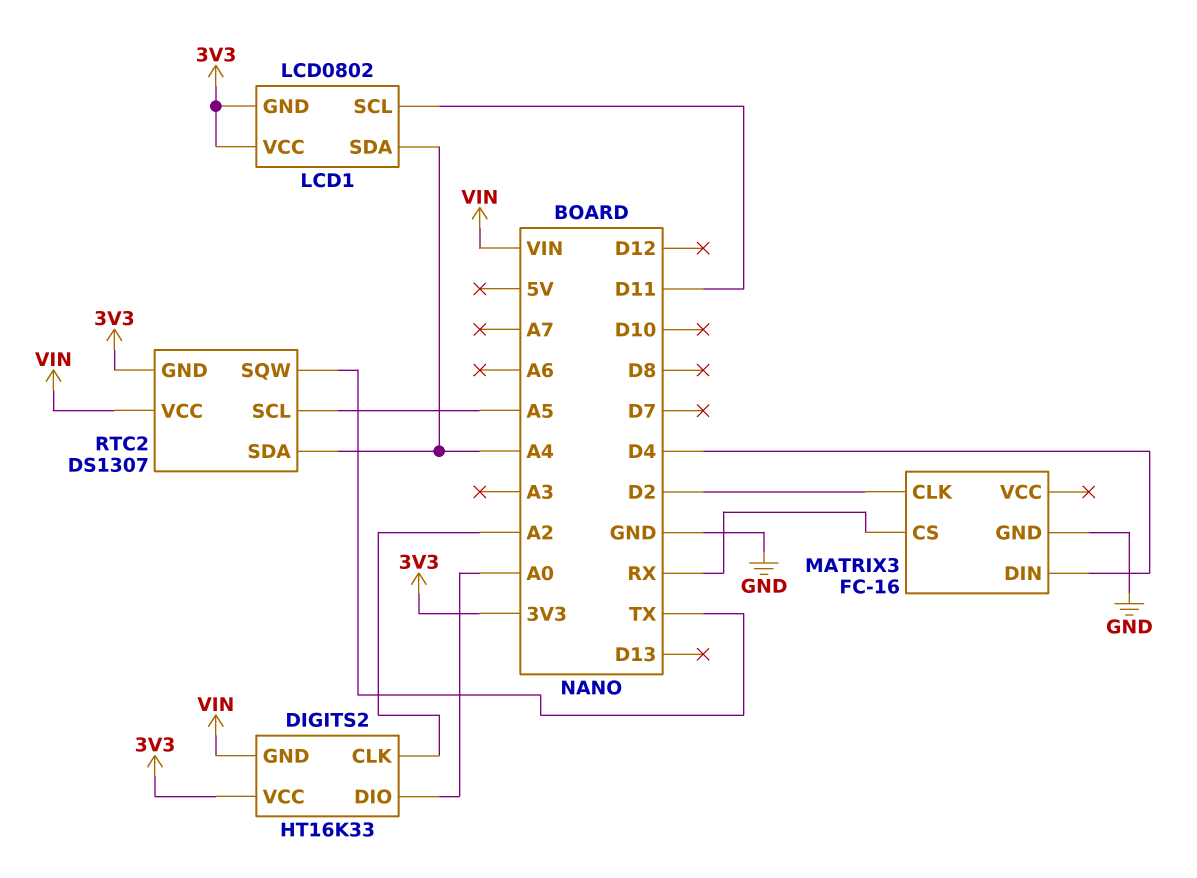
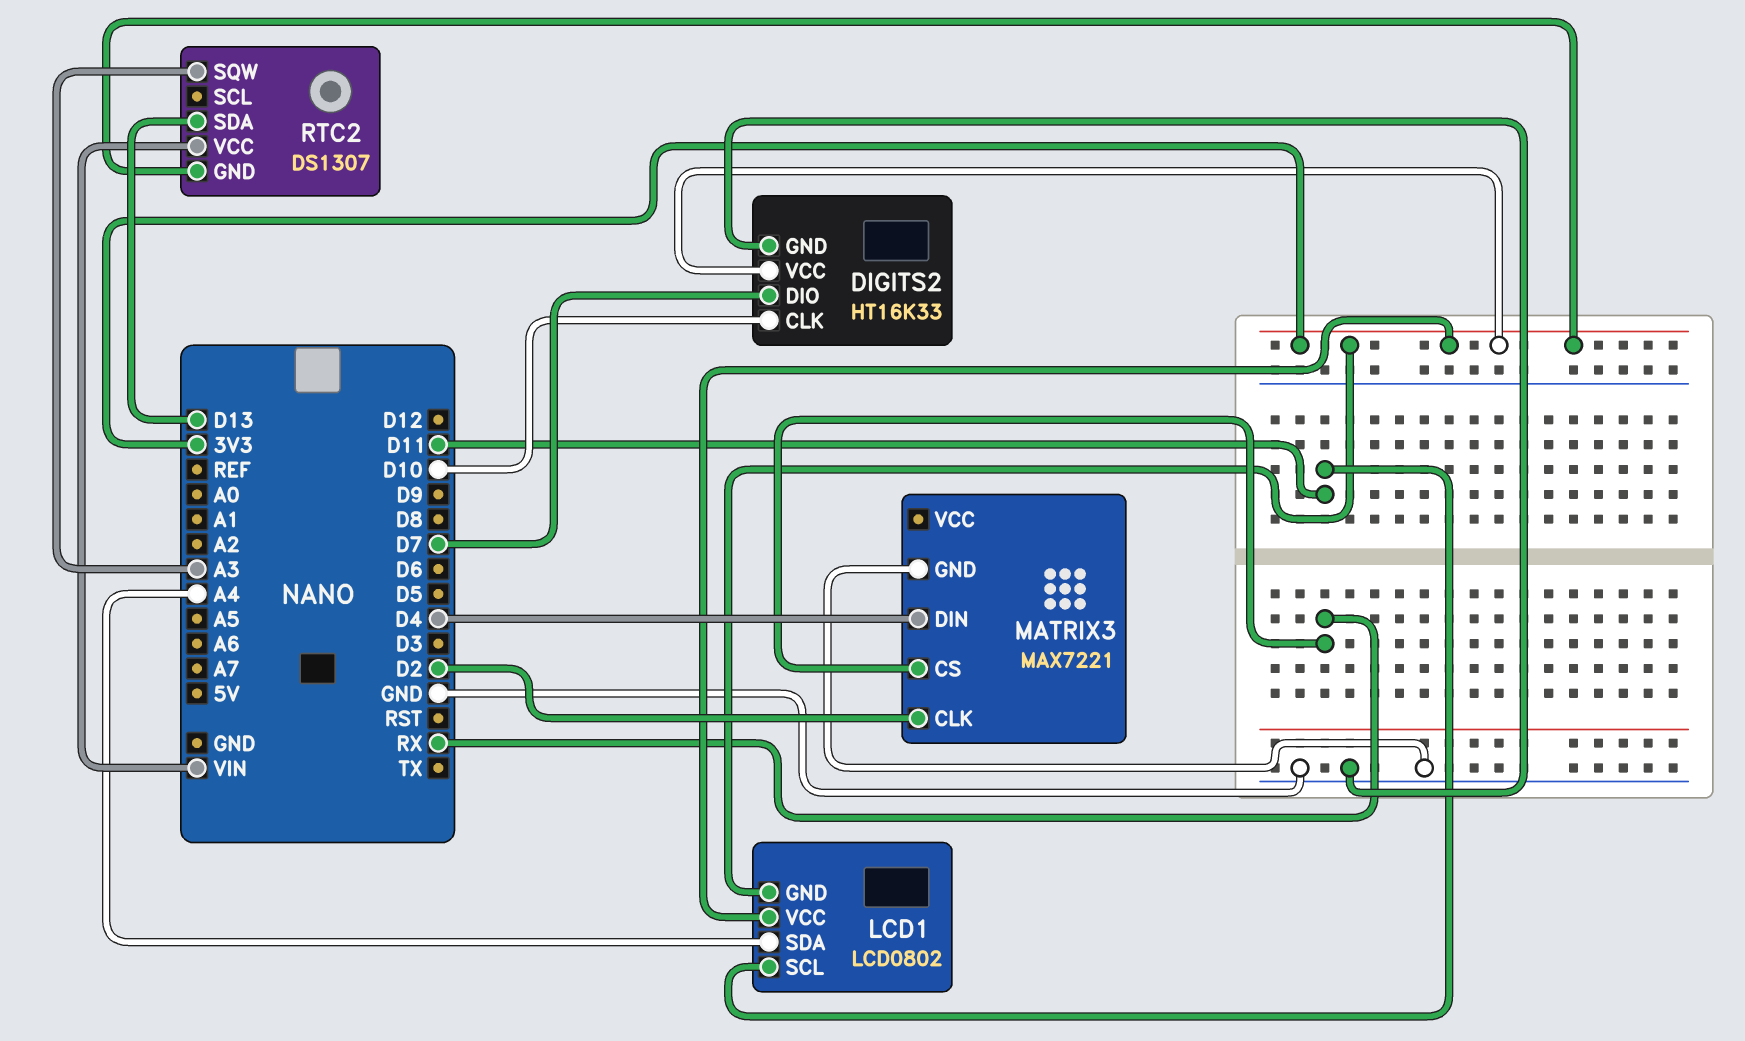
DIGITS2 pin CLK: A2 -> D10
DIGITS2 pin DIO: A0 -> D7
DIGITS2 pin GND: VIN -> GND
MATRIX3: FC-16 -> MAX7221
RTC2 pin SCL: A5 -> none
RTC2 pin SDA: A4 -> D13
RTC2 pin SQW: TX -> A3

